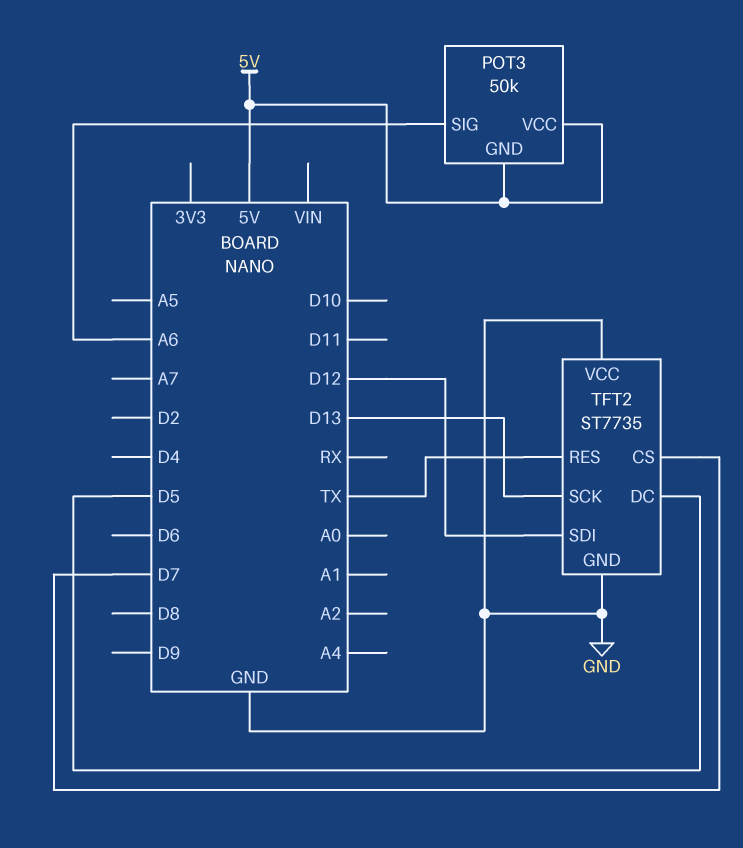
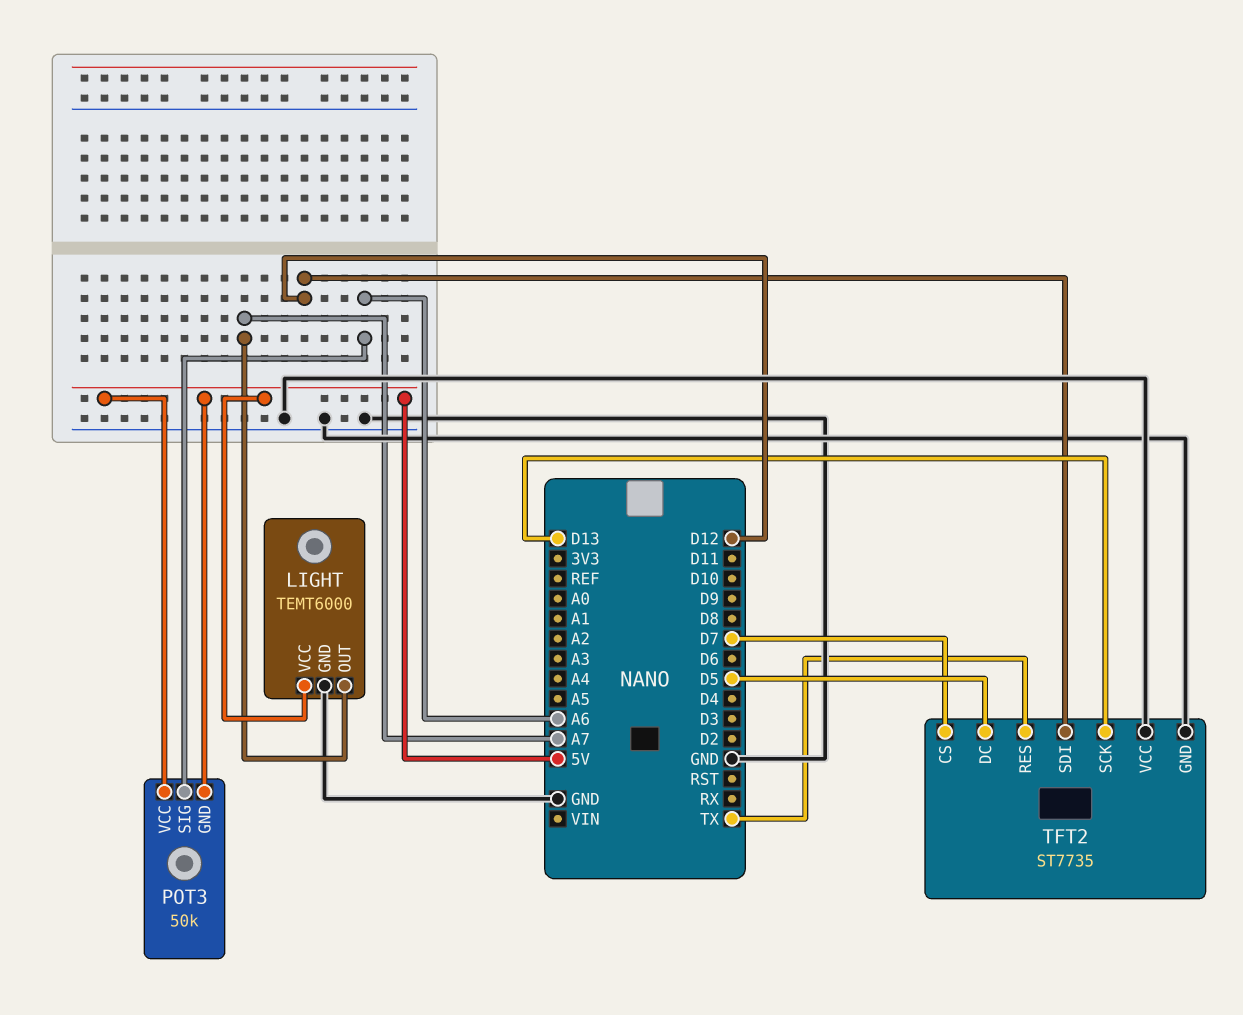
LIGHT: none -> TEMT6000
LIGHT pin GND: none -> GND
LIGHT pin OUT: none -> A7
LIGHT pin VCC: none -> 5V

